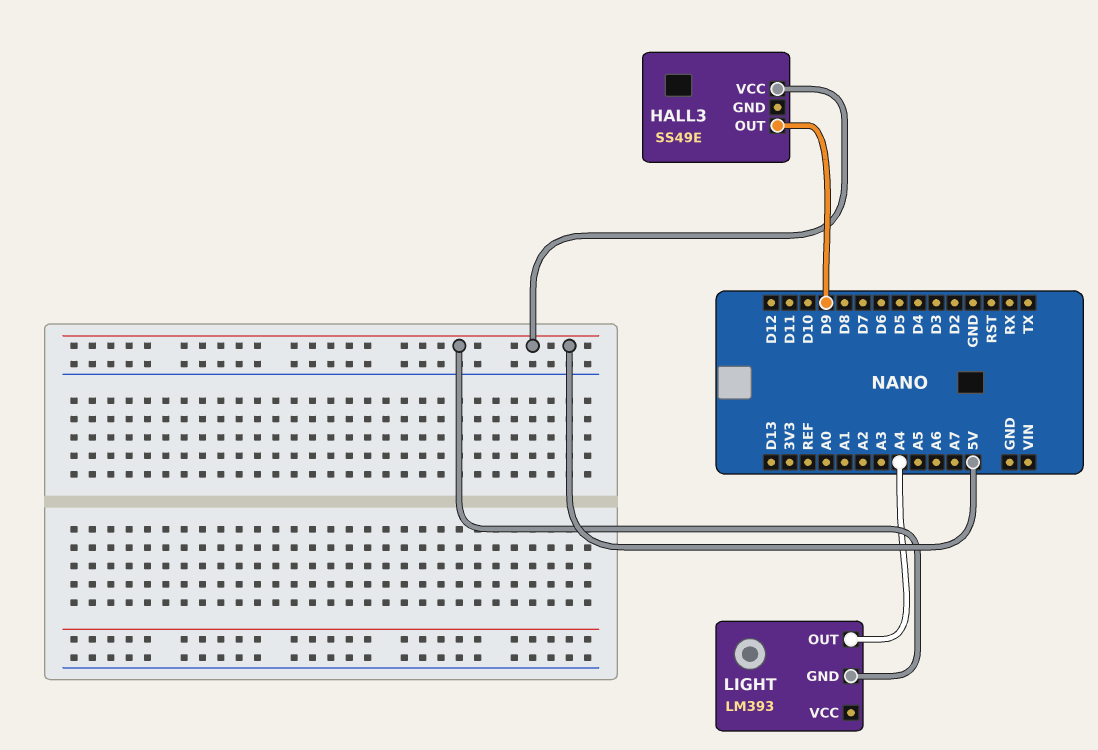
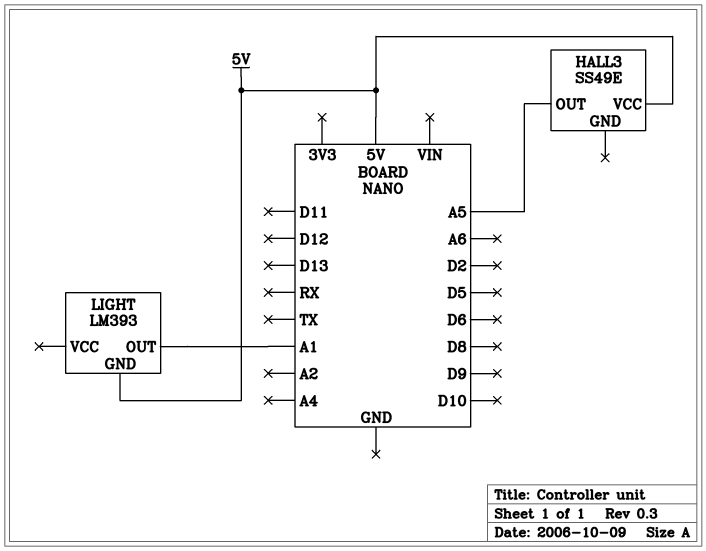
HALL3 pin OUT: D9 -> A5
LIGHT pin OUT: A4 -> A1

